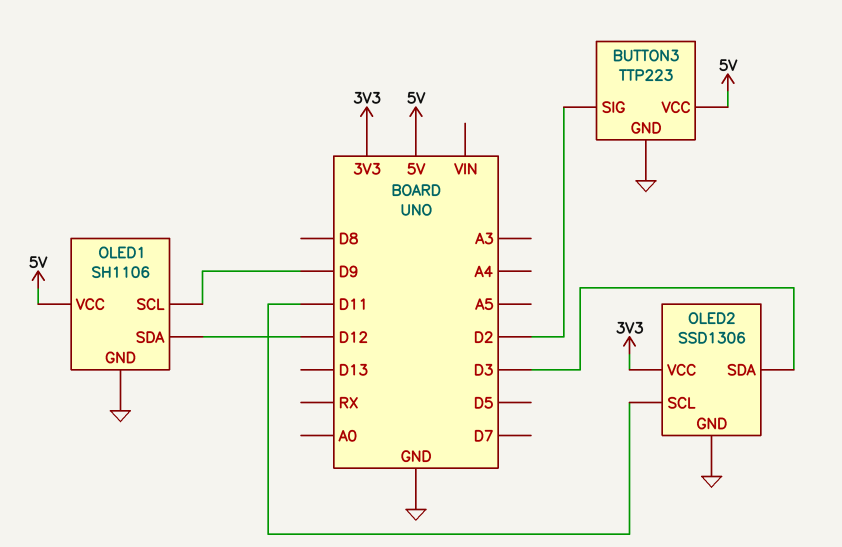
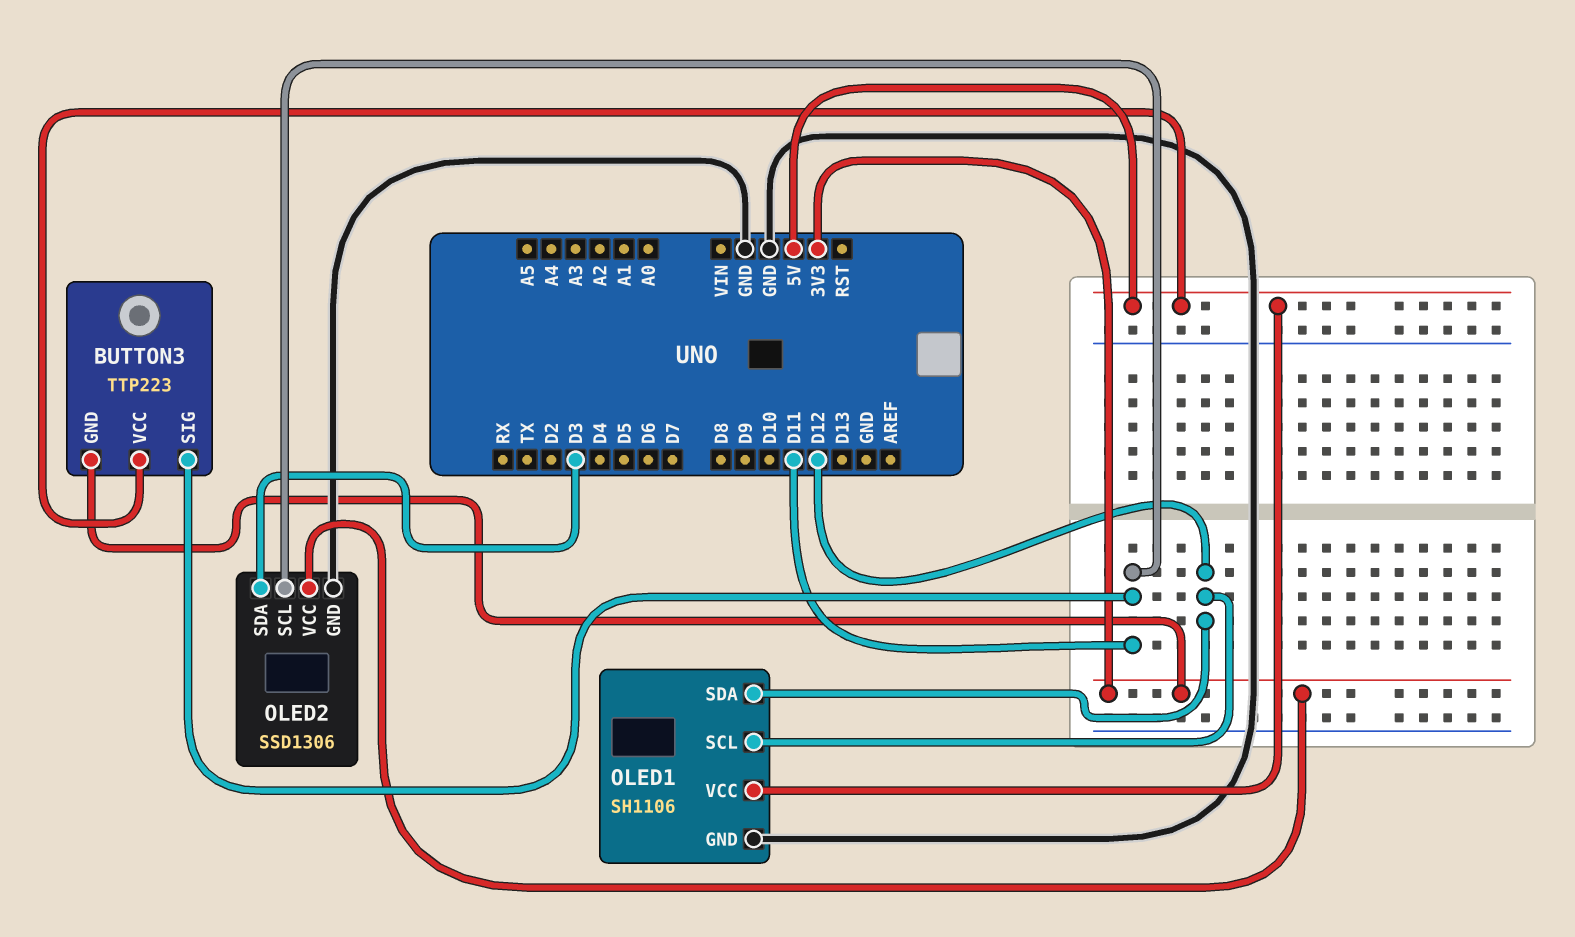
BUTTON3 pin GND: GND -> 3V3
BUTTON3 pin SIG: D2 -> D11
OLED1 pin SCL: D9 -> D12

